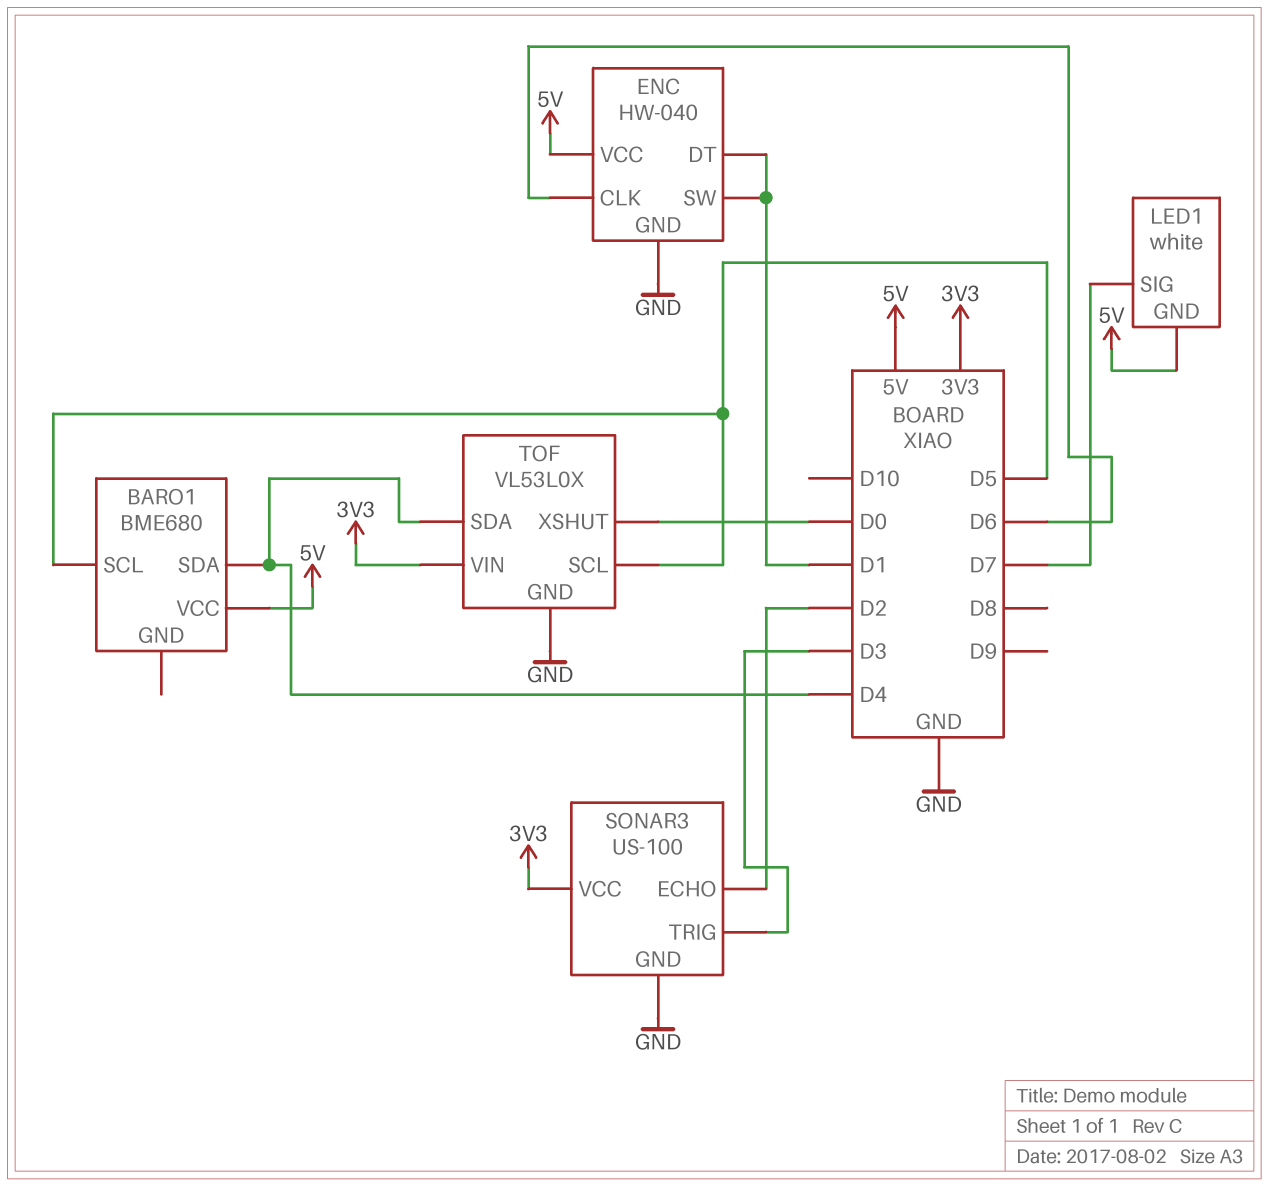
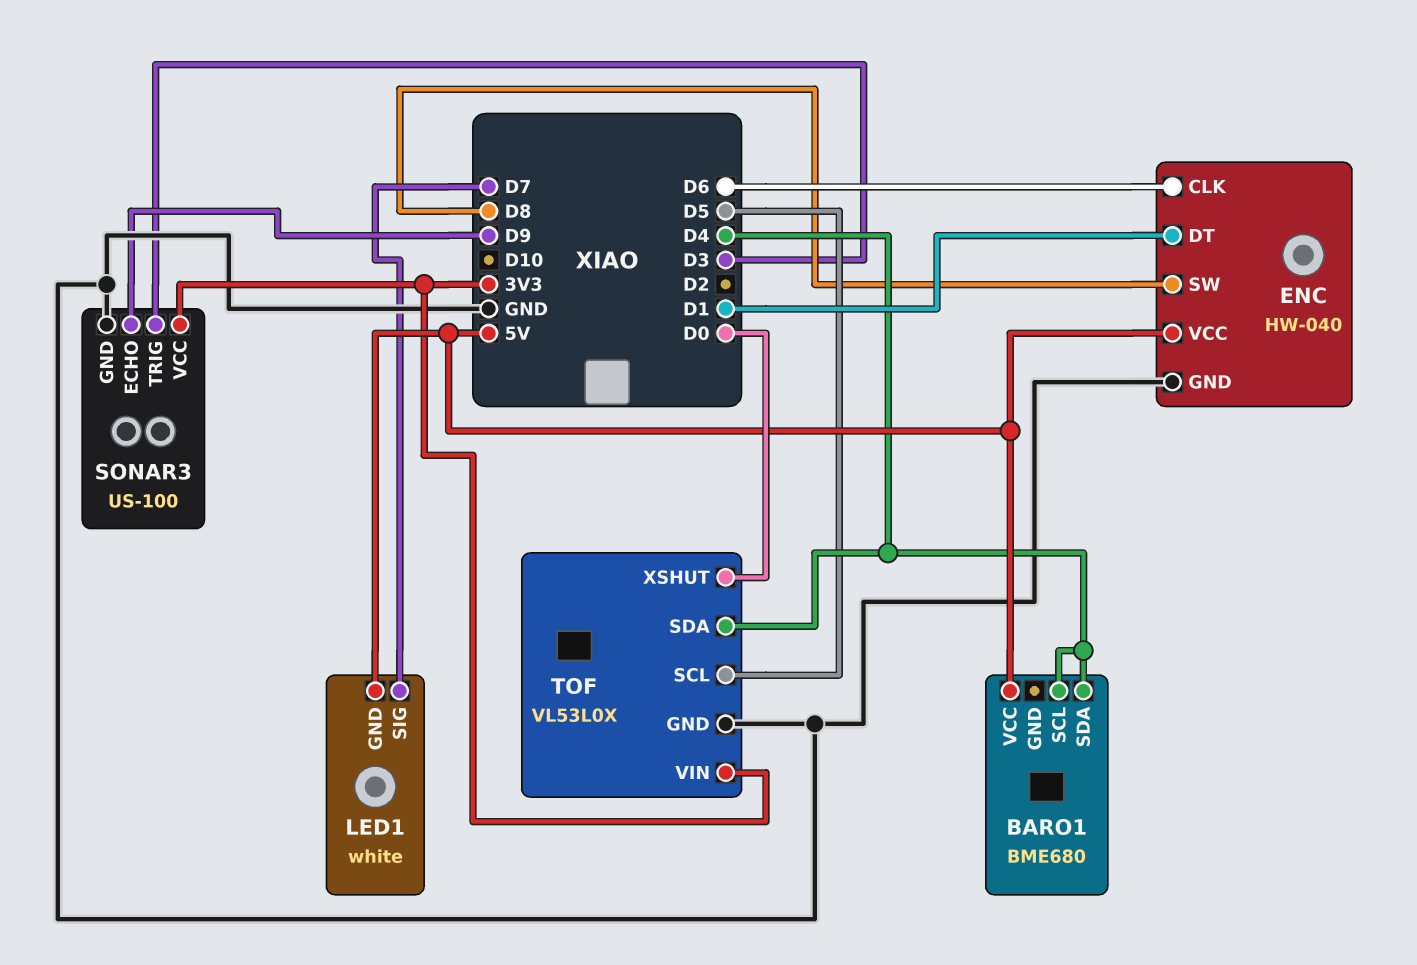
BARO1 pin SCL: D5 -> D4
ENC pin SW: D1 -> D8
SONAR3 pin ECHO: D2 -> D9

